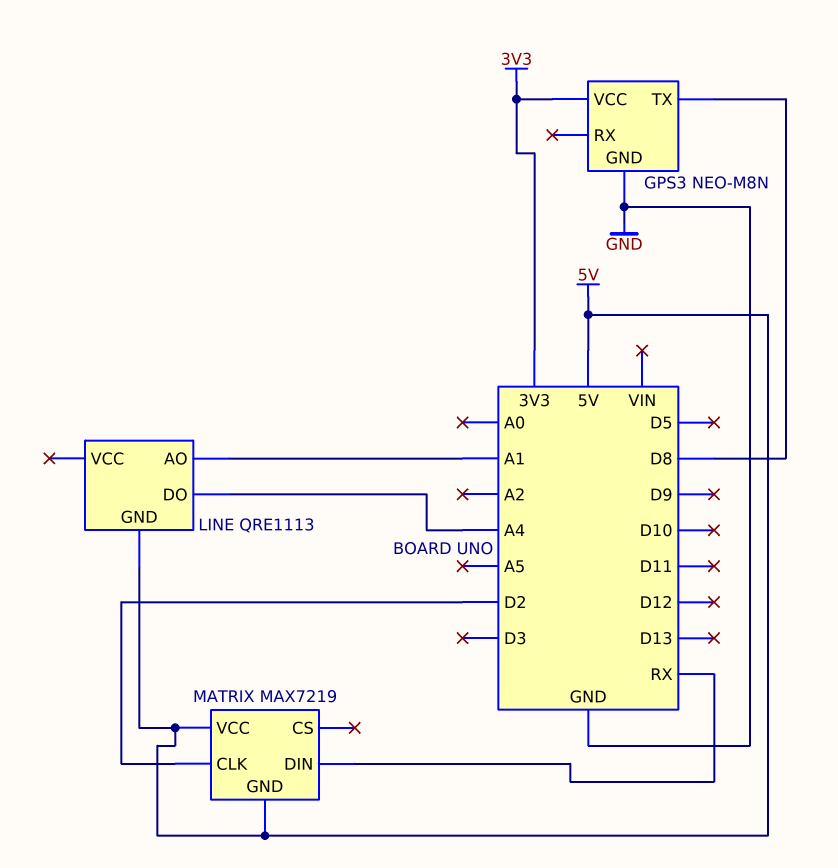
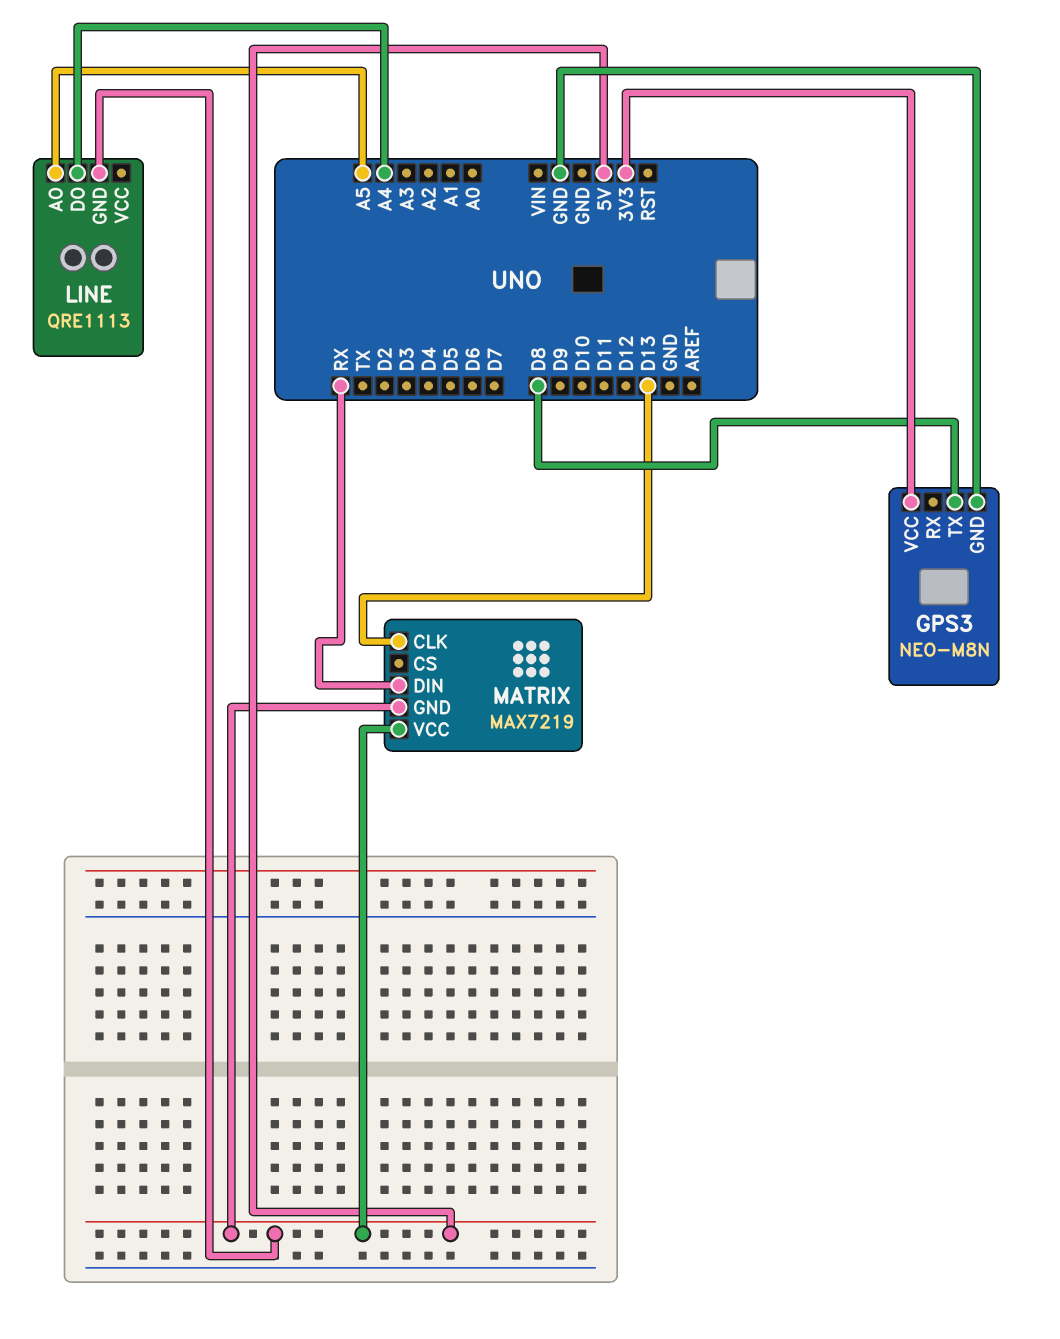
LINE pin AO: A1 -> A5
MATRIX pin CLK: D2 -> D13

